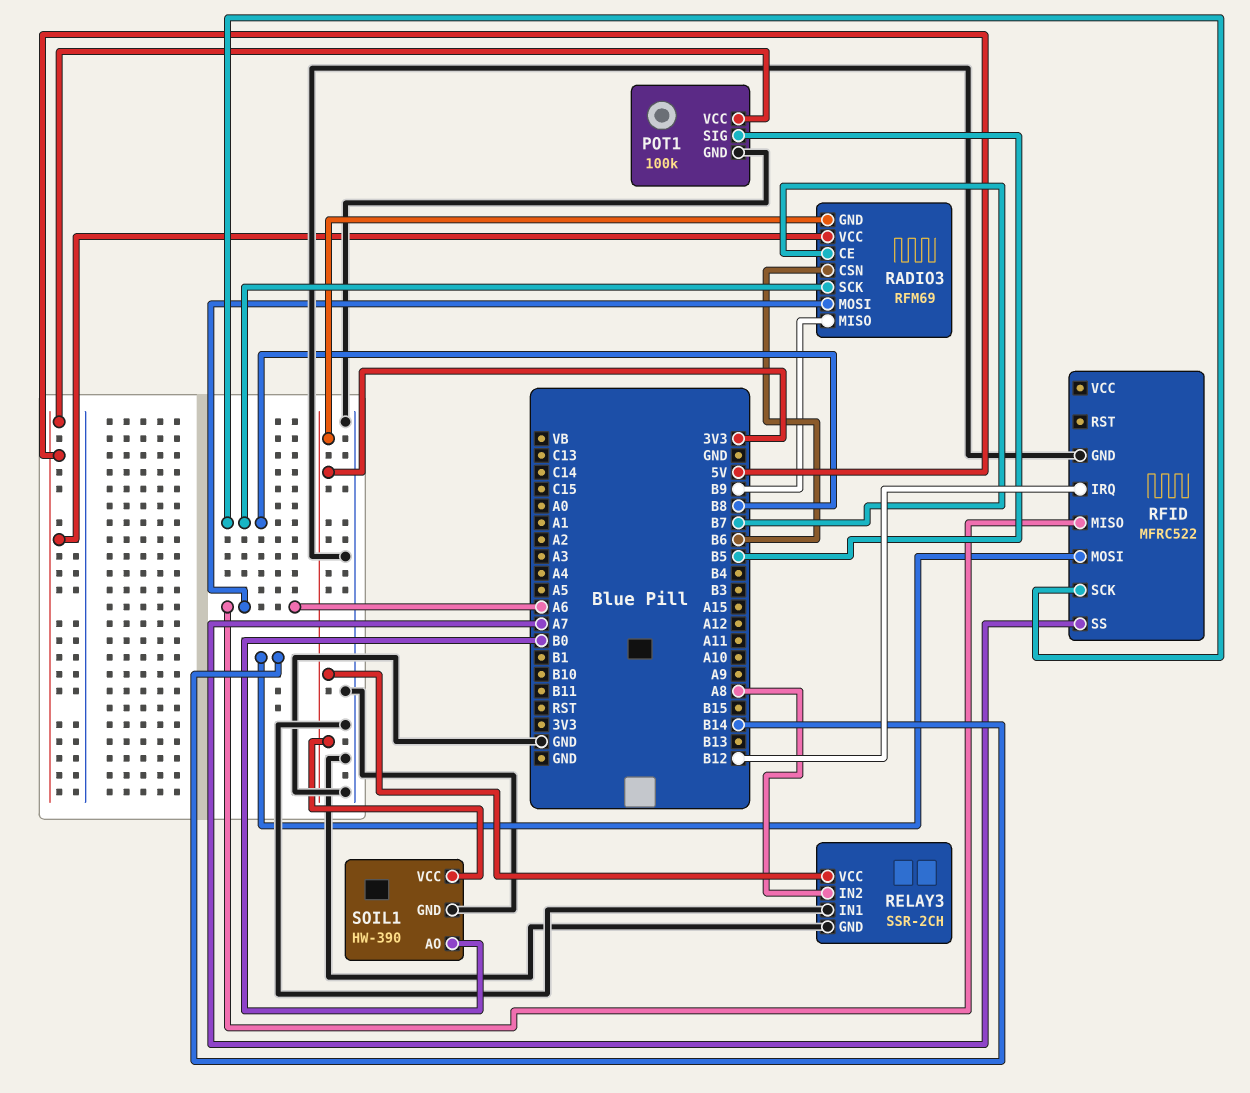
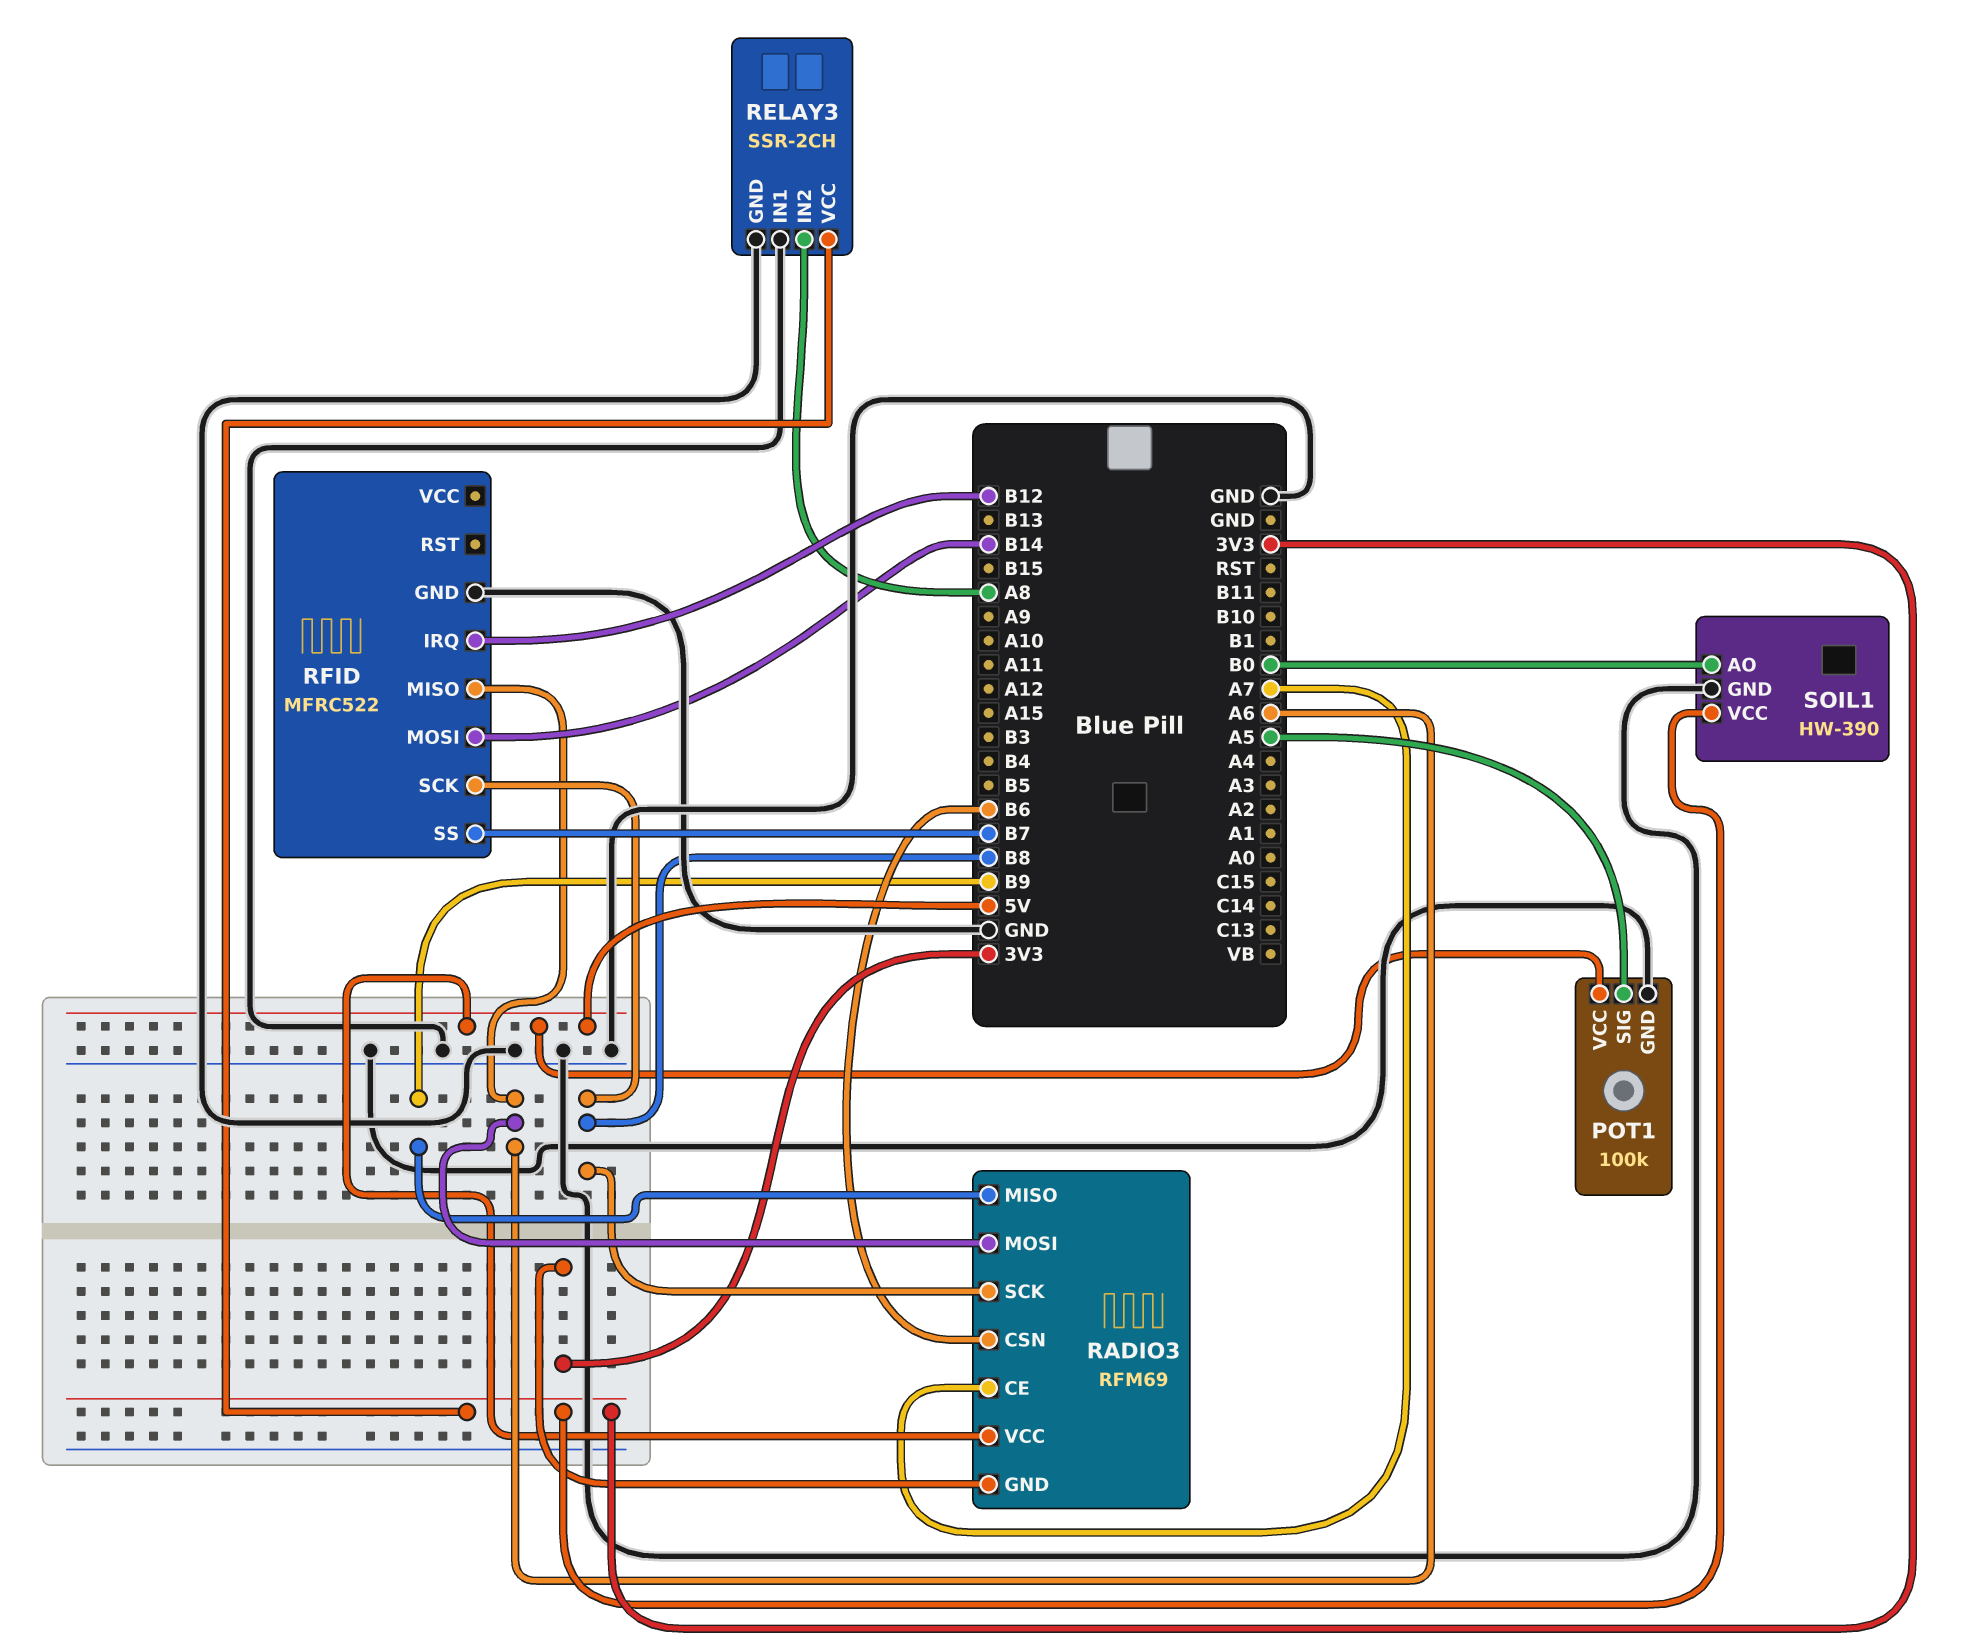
POT1 pin SIG: B5 -> A5
RADIO3 pin CE: B7 -> A7
RFID pin SS: A7 -> B7

